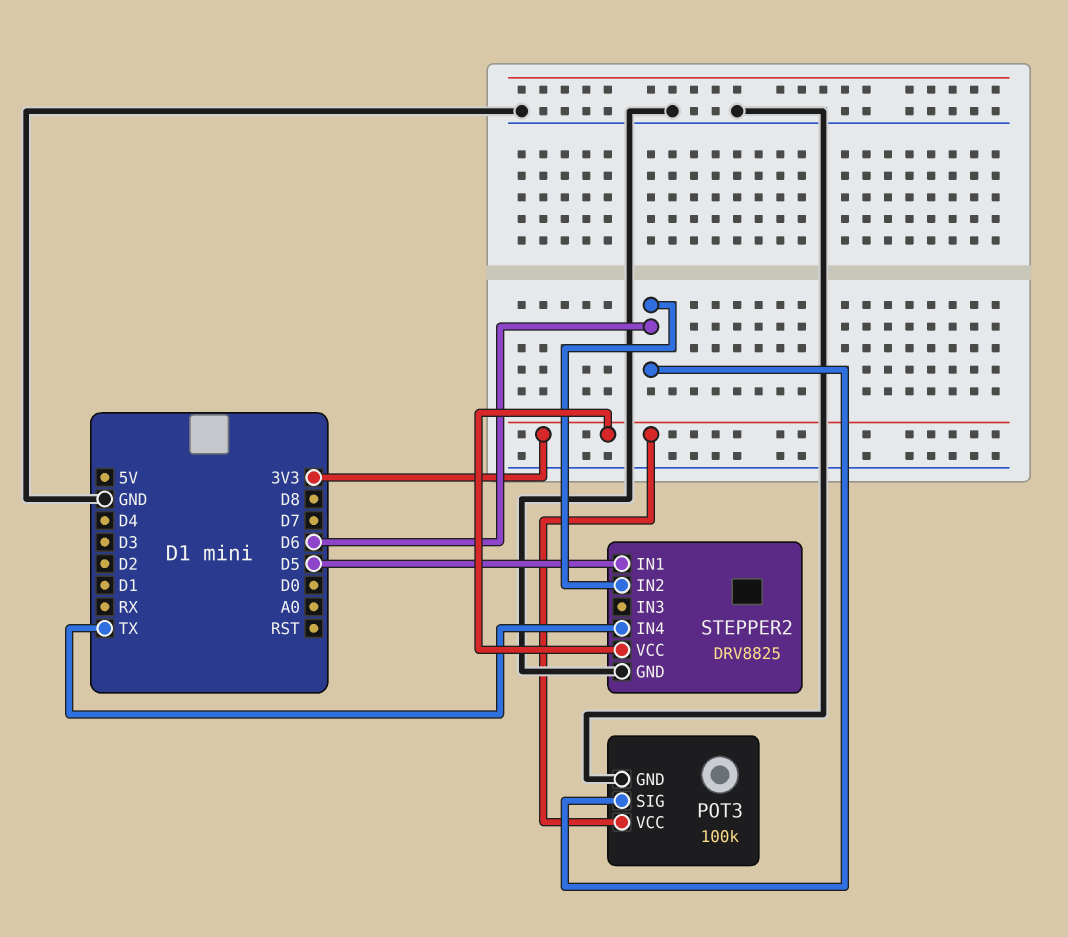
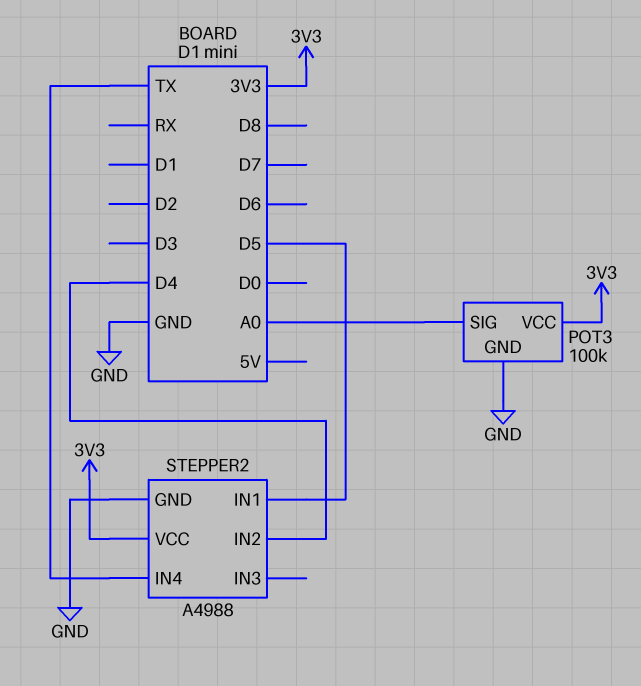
POT3 pin SIG: D6 -> A0
STEPPER2: DRV8825 -> A4988
STEPPER2 pin IN2: D6 -> D4

